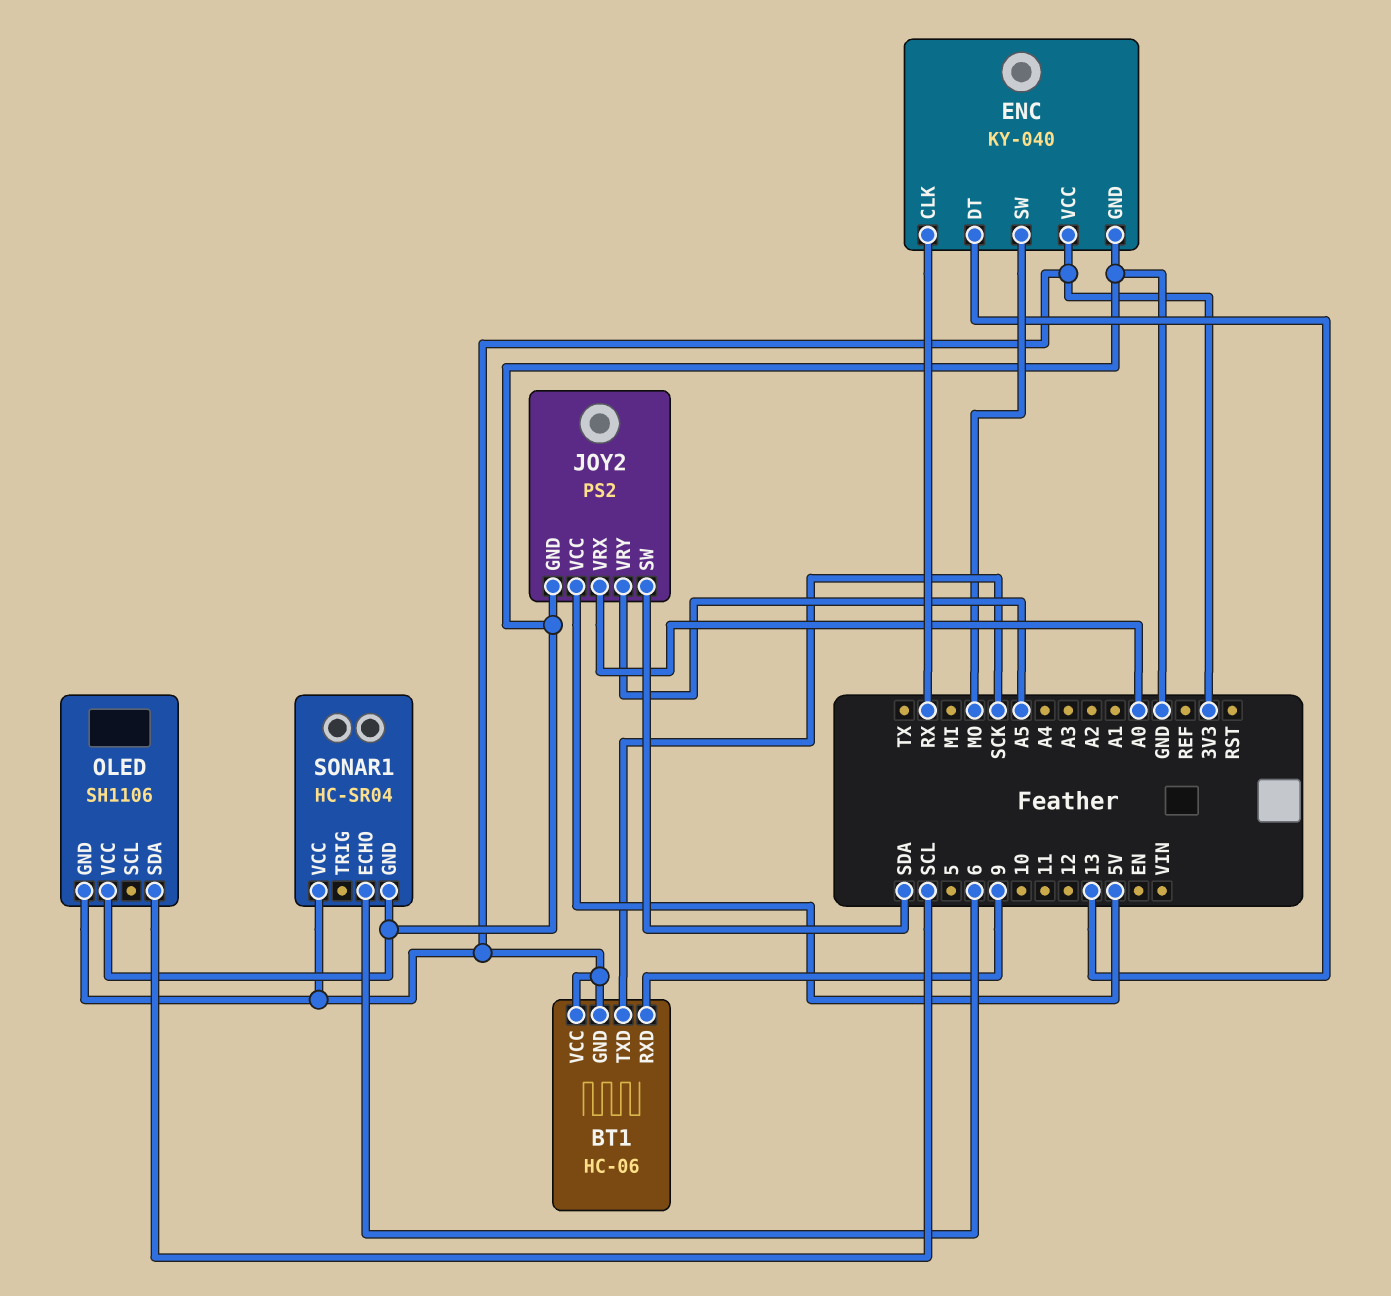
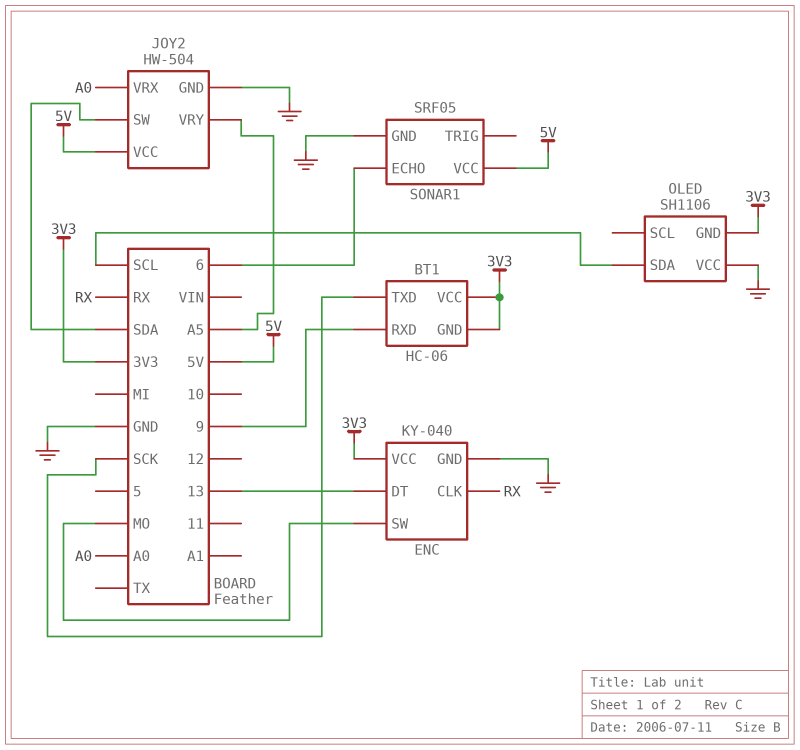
JOY2: PS2 -> HW-504
SONAR1: HC-SR04 -> SRF05
SONAR1 pin VCC: 3V3 -> 5V

